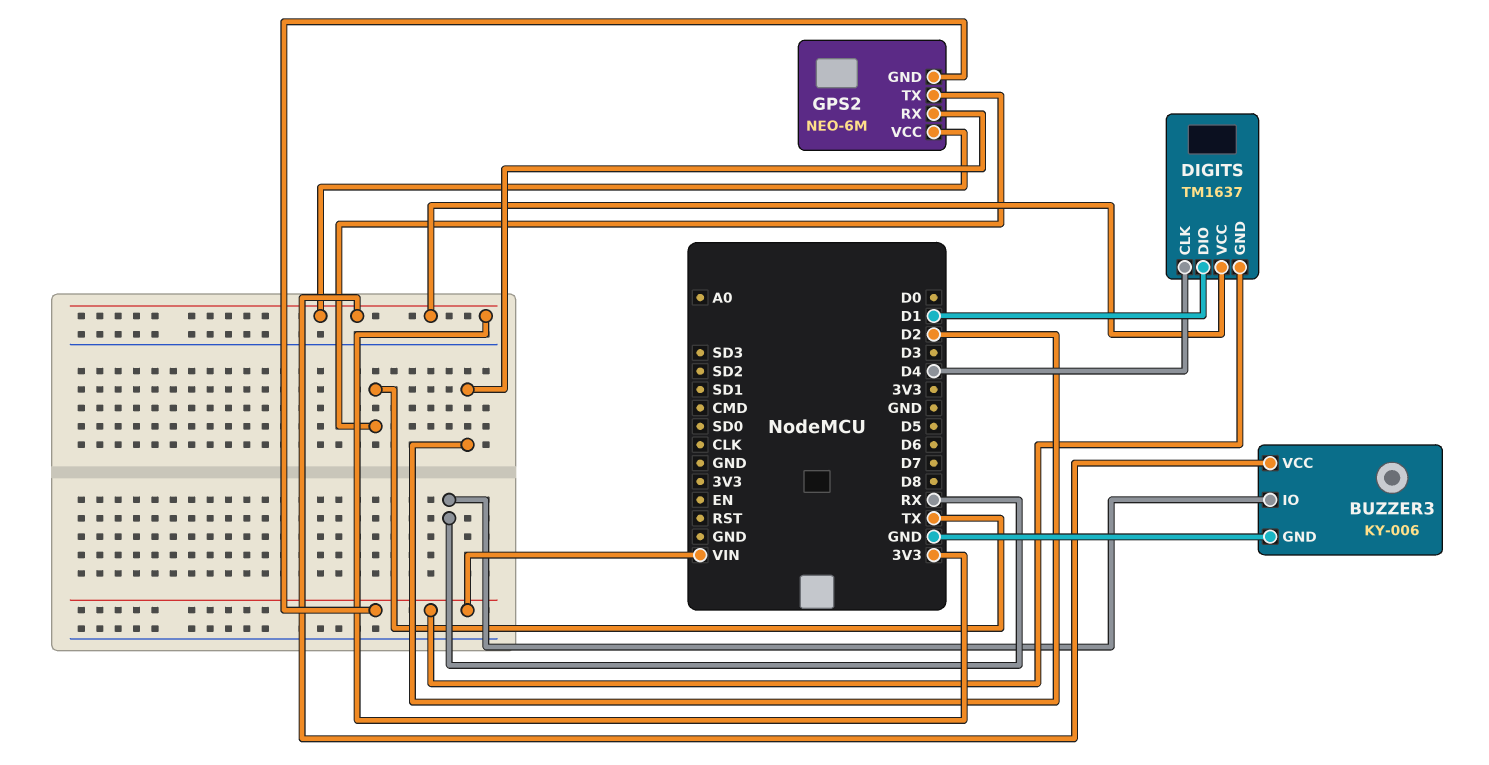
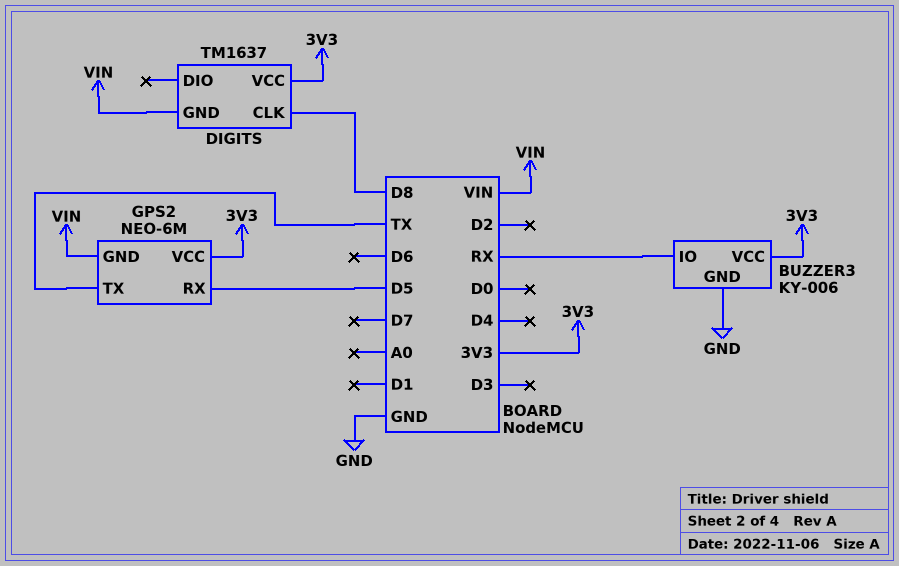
DIGITS pin CLK: D4 -> D8
DIGITS pin DIO: D1 -> none
GPS2 pin RX: D2 -> D5

